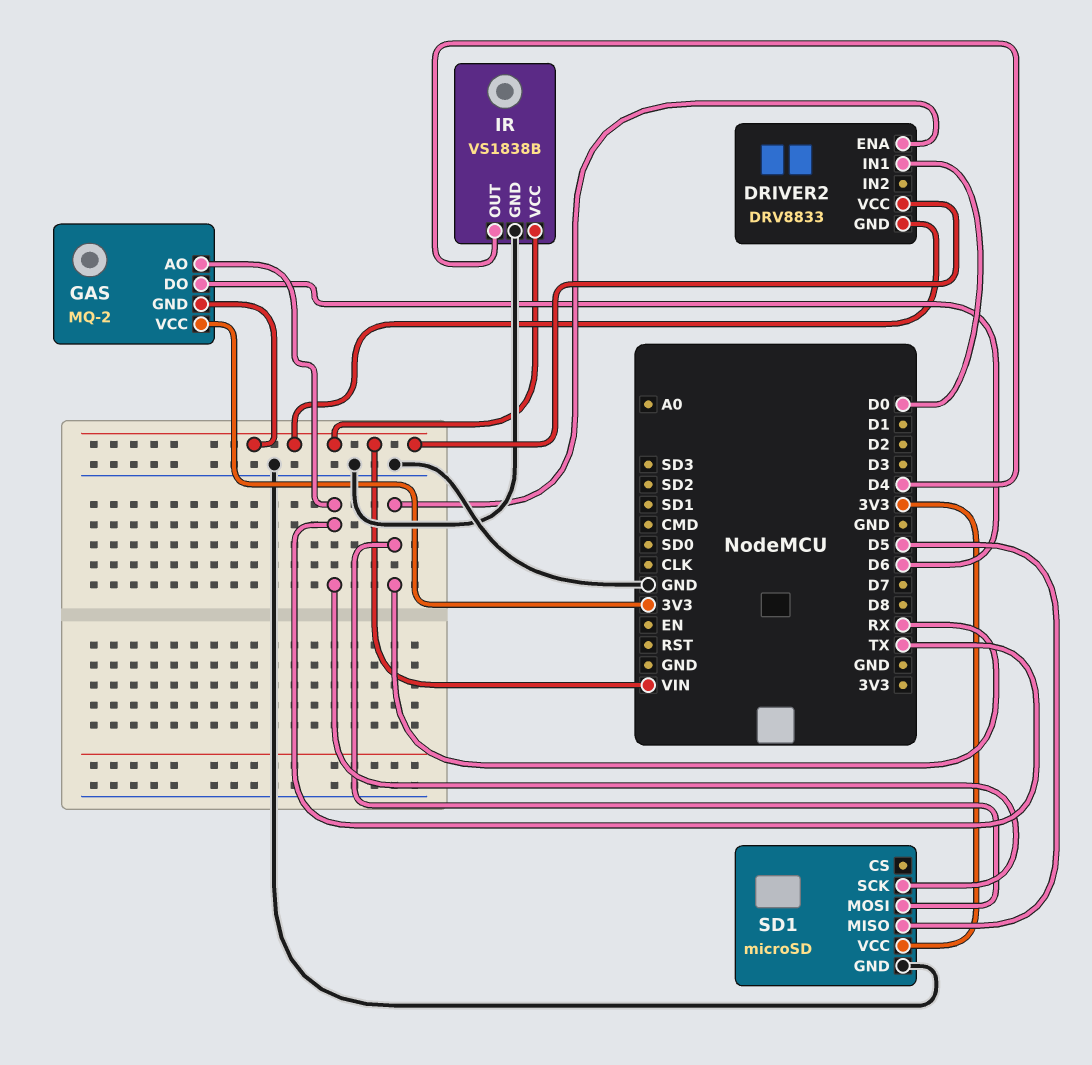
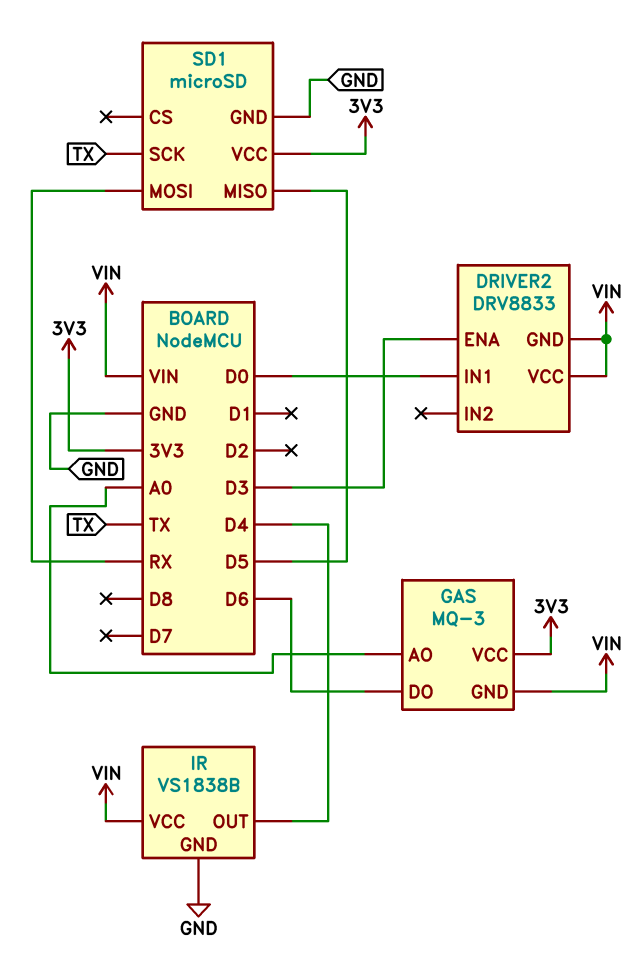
DRIVER2 pin ENA: RX -> D3
GAS: MQ-2 -> MQ-3
GAS pin AO: TX -> A0

